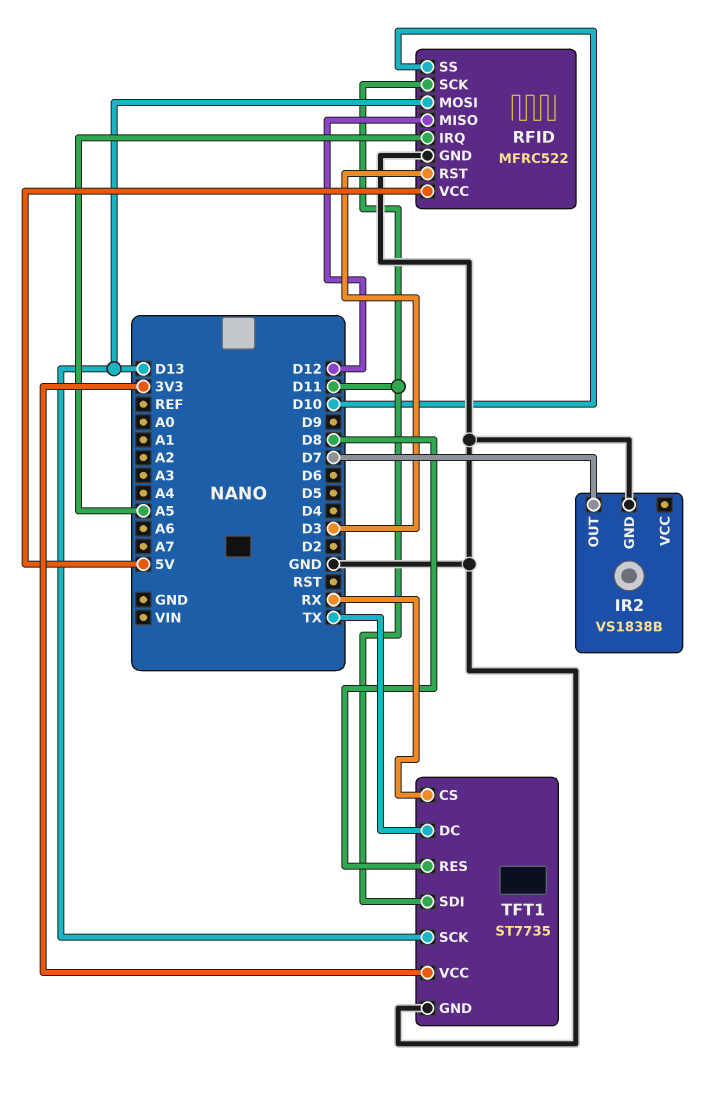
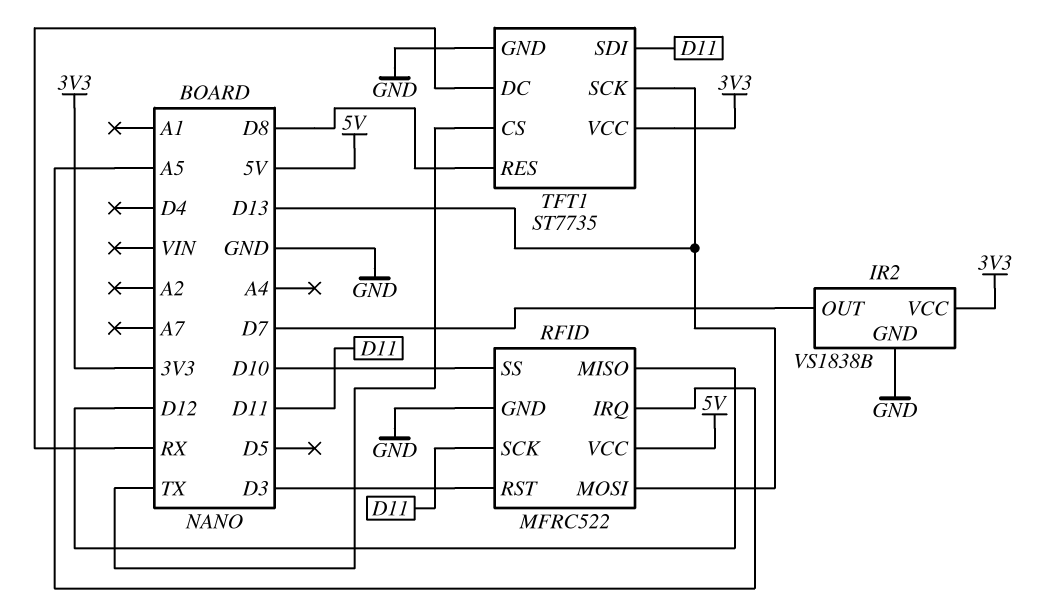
IR2 pin VCC: none -> 3V3
TFT1 pin CS: RX -> TX
TFT1 pin DC: TX -> RX

